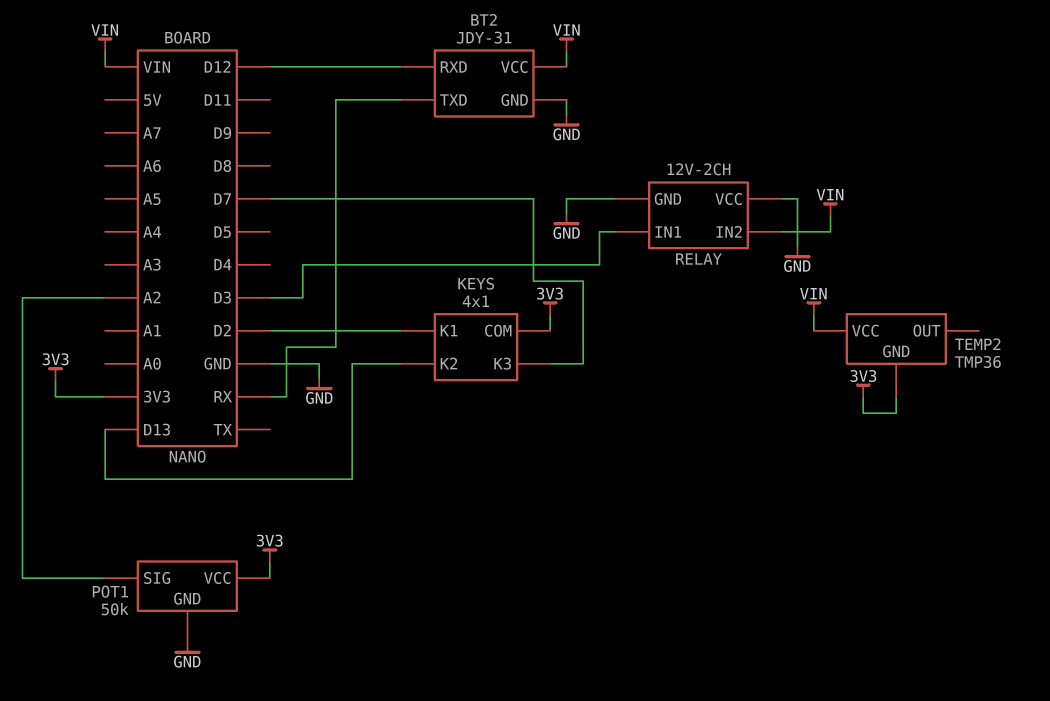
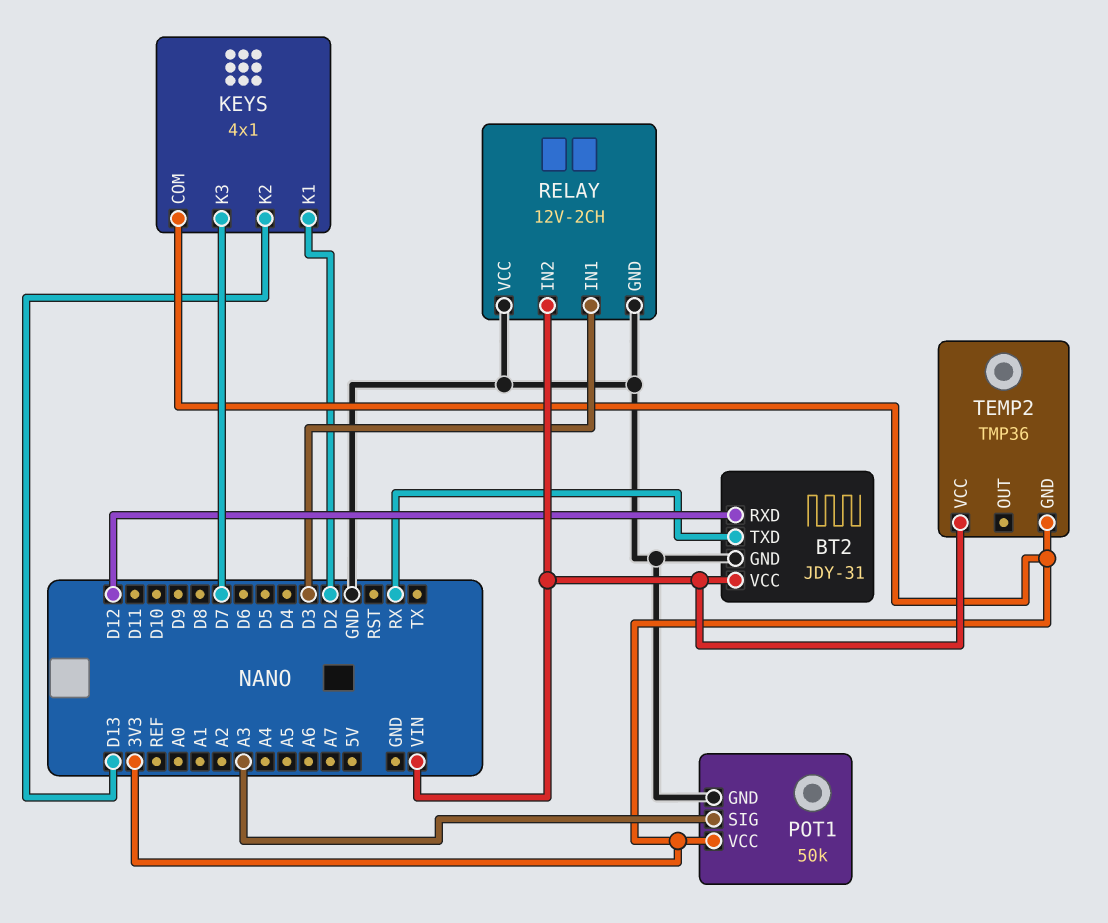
POT1 pin SIG: A2 -> A3

